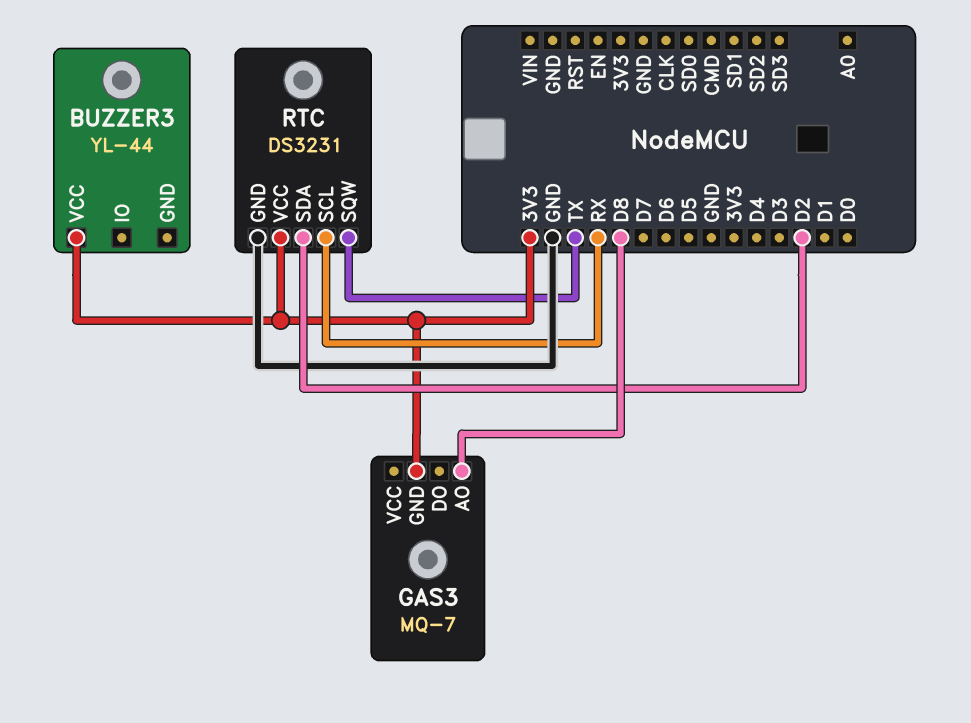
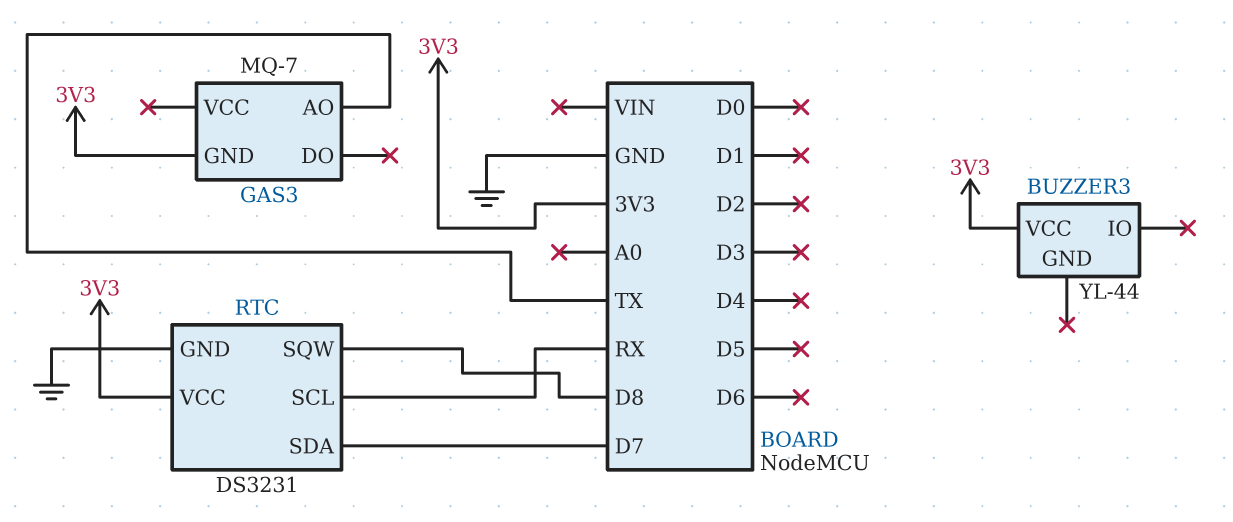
GAS3 pin AO: D8 -> TX
RTC pin SDA: D2 -> D7
RTC pin SQW: TX -> D8

